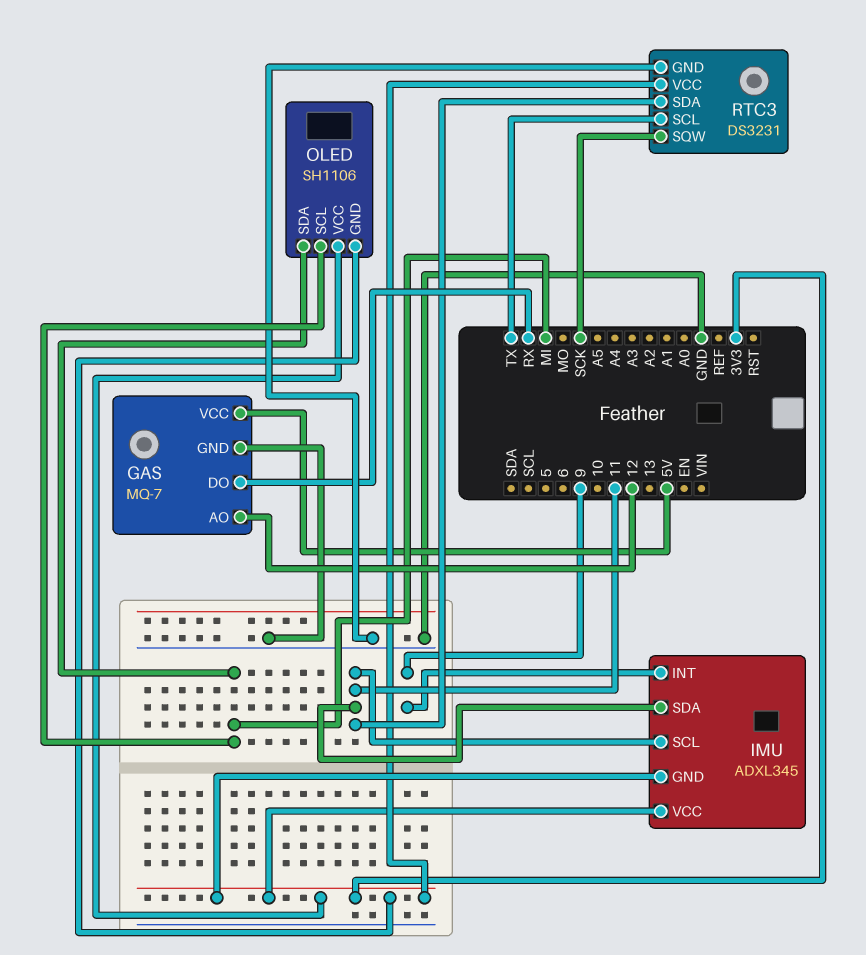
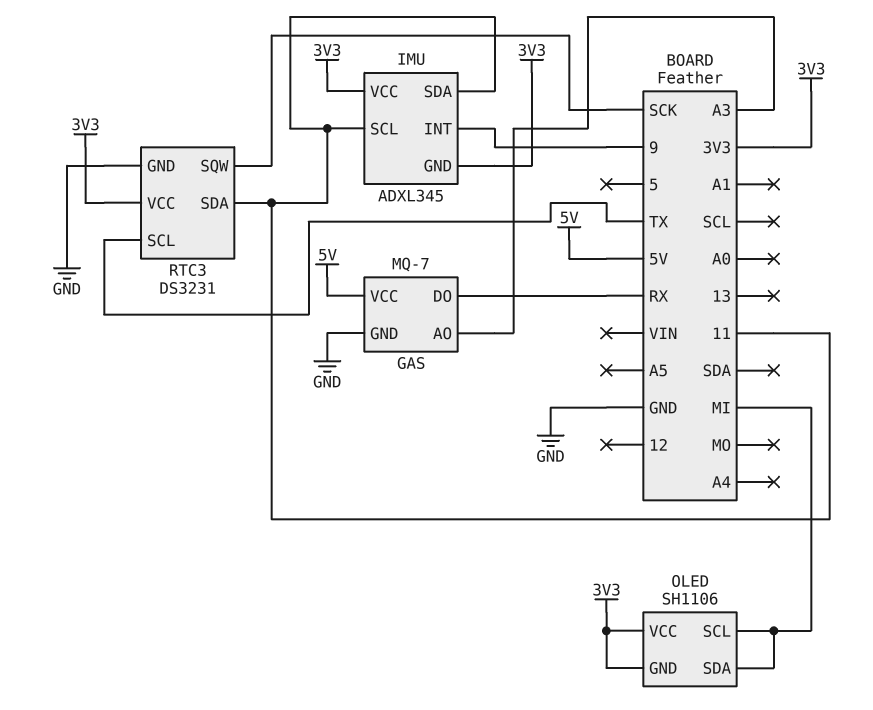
GAS pin AO: 12 -> A3

